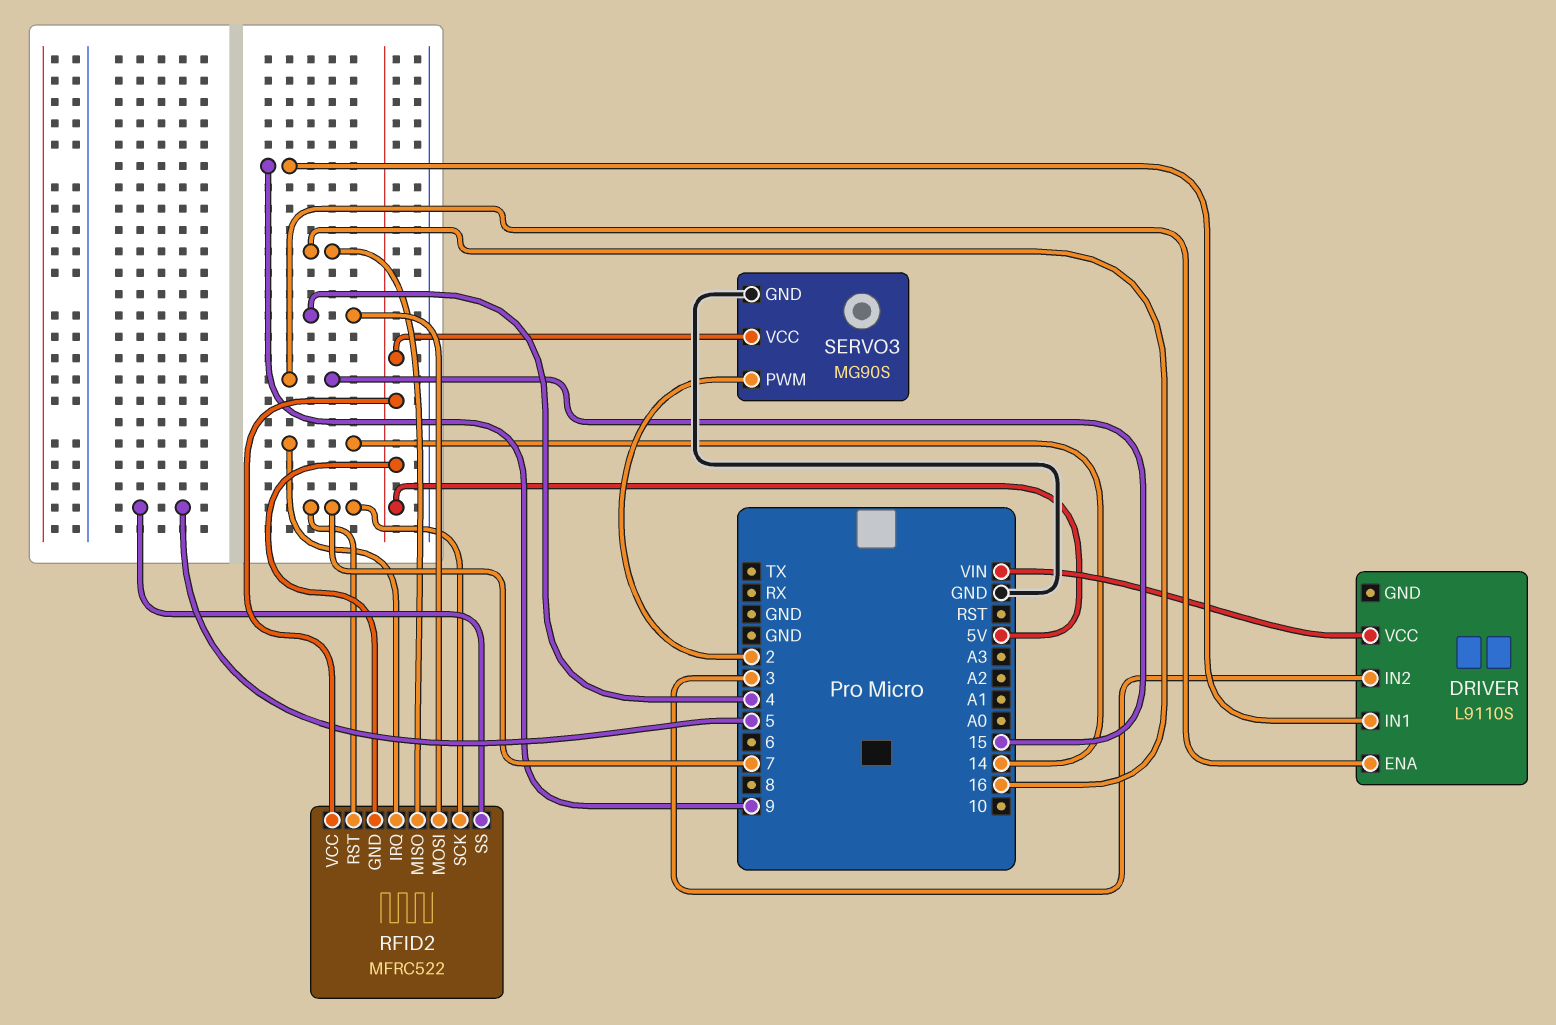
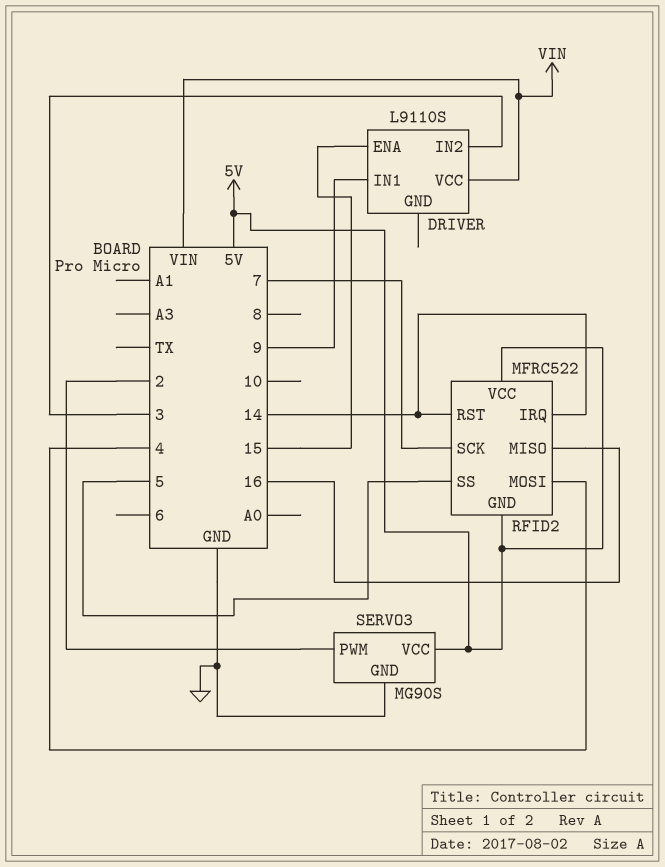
RFID2 pin RST: 7 -> 14

